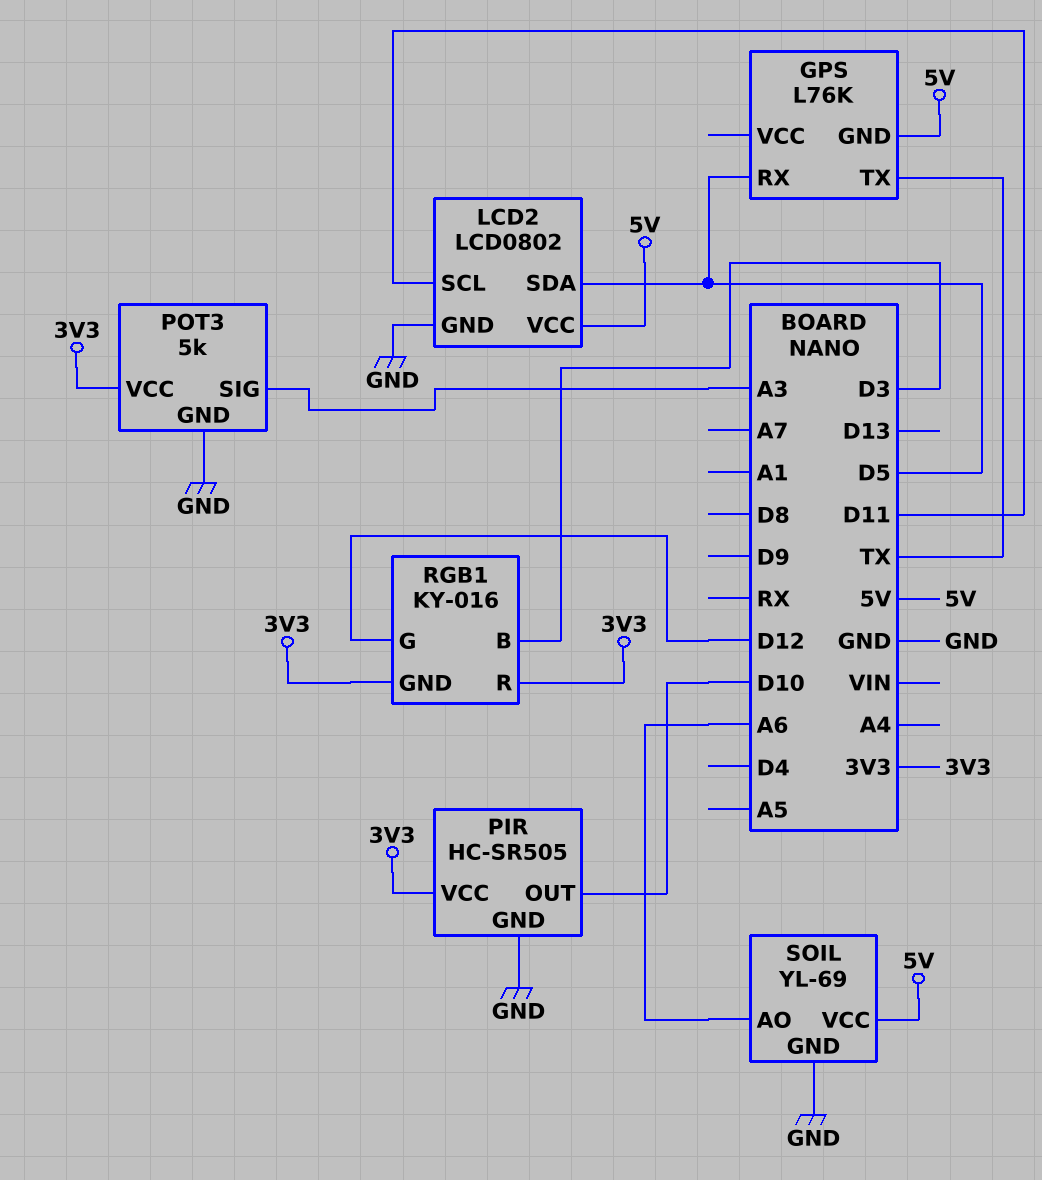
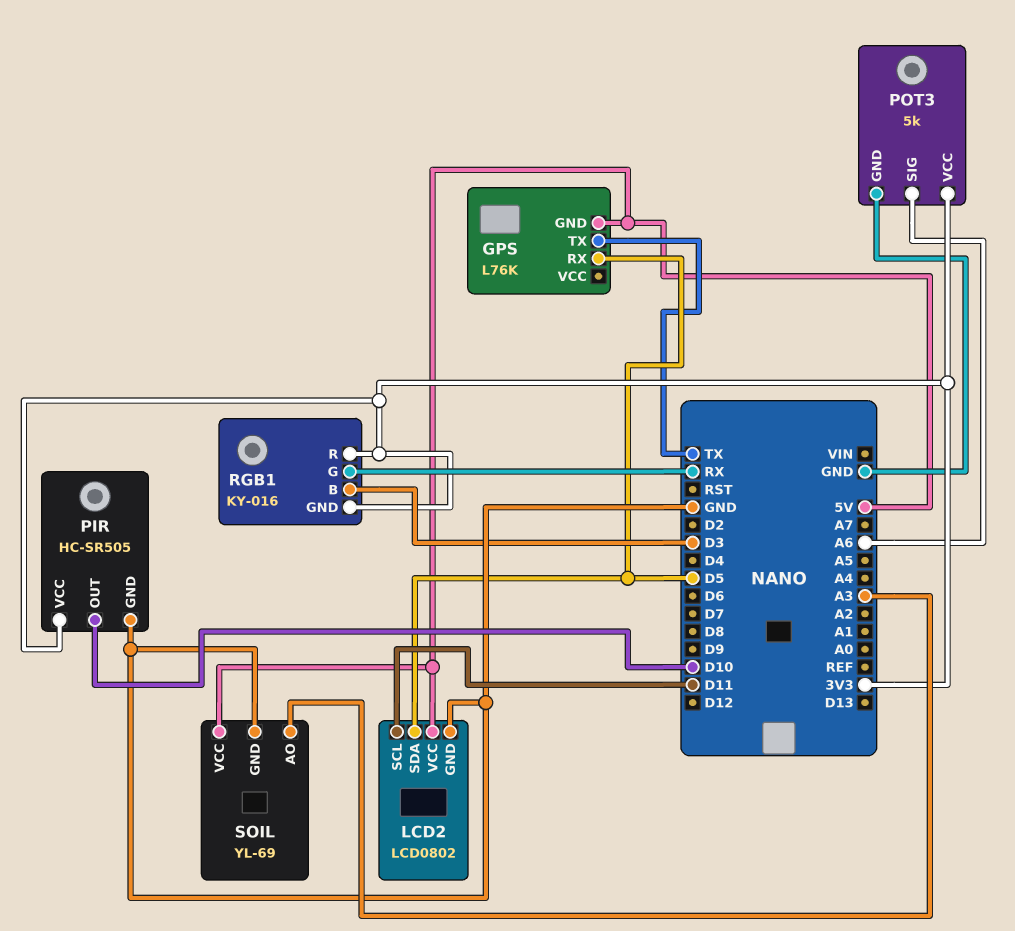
POT3 pin SIG: A3 -> A6
RGB1 pin G: D12 -> RX
SOIL pin AO: A6 -> A3

